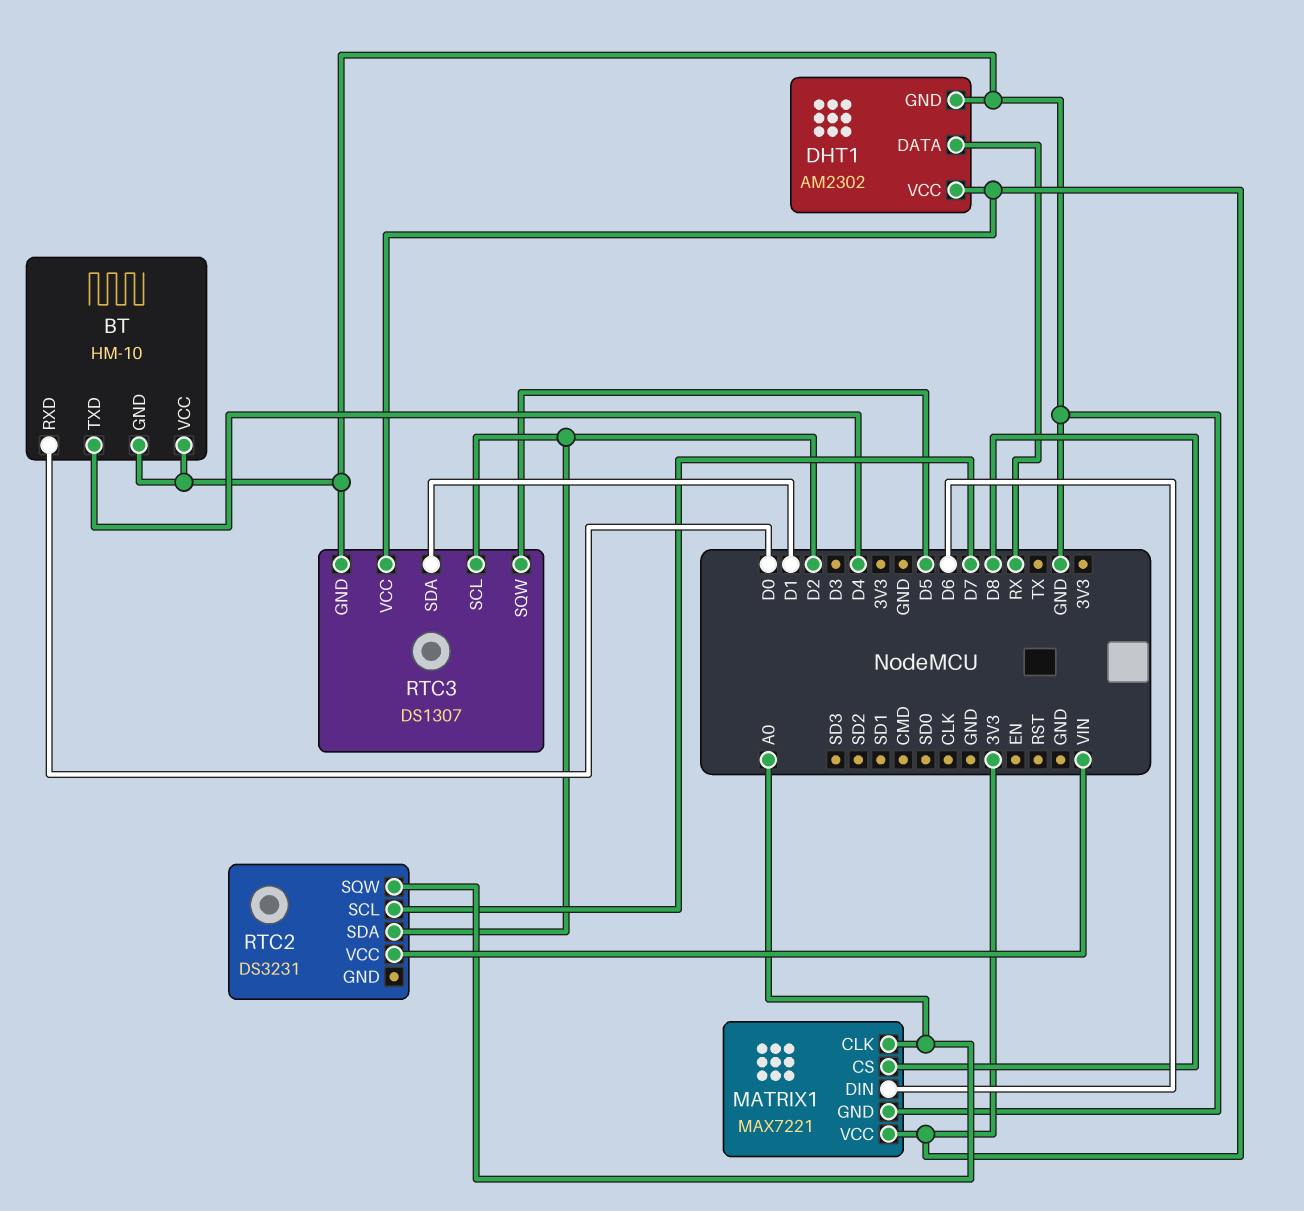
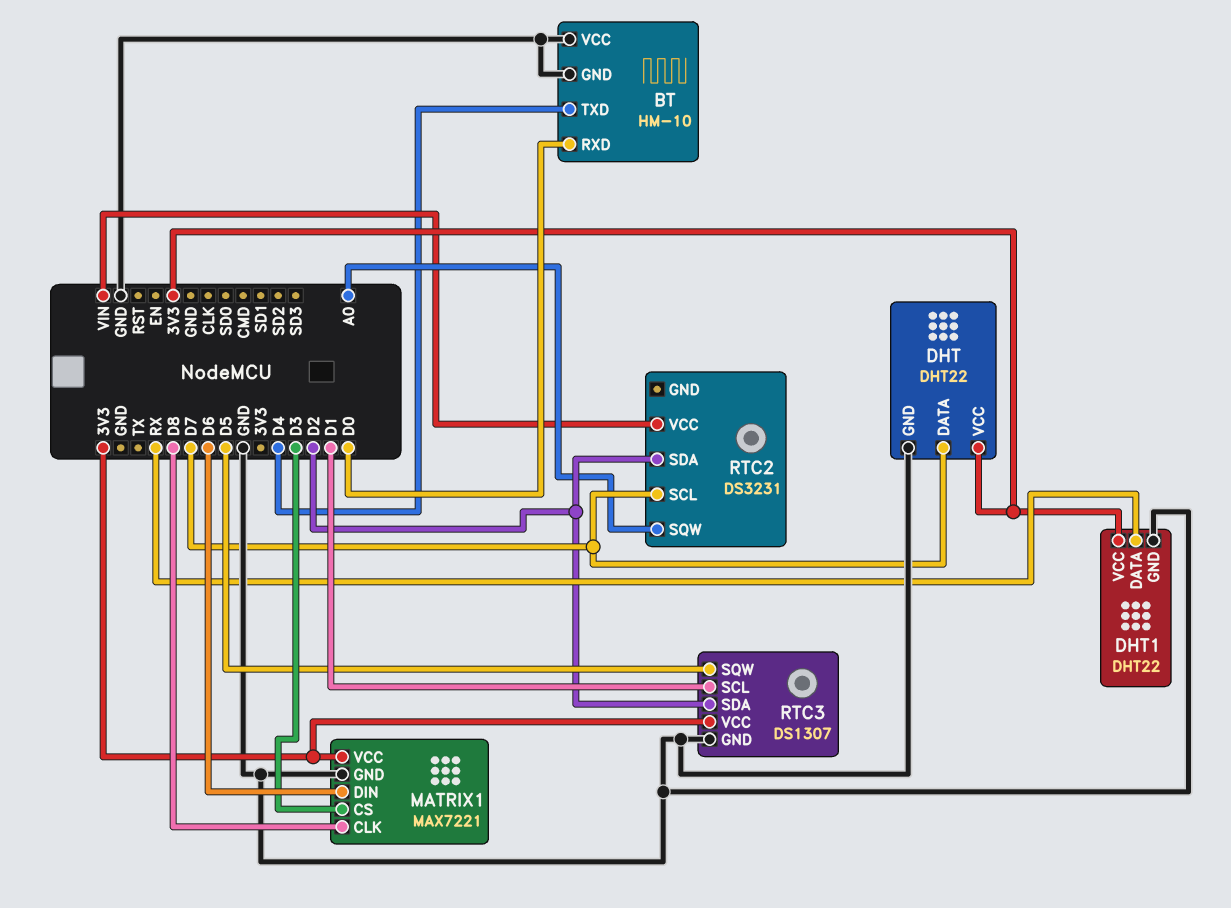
DHT: none -> DHT22
DHT pin DATA: none -> D7
DHT pin GND: none -> GND
DHT pin VCC: none -> 3V3
DHT1: AM2302 -> DHT22
MATRIX1 pin CLK: A0 -> D8
MATRIX1 pin CS: D8 -> D3
RTC3 pin SCL: D2 -> D1
RTC3 pin SDA: D1 -> D2

